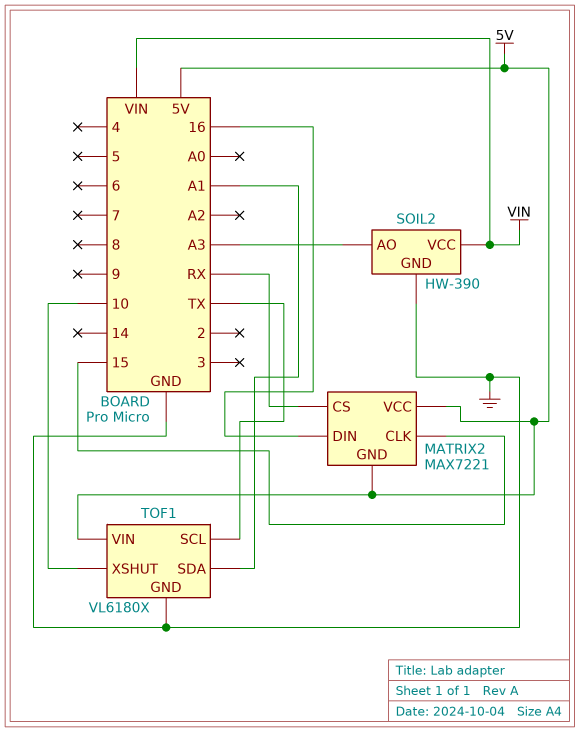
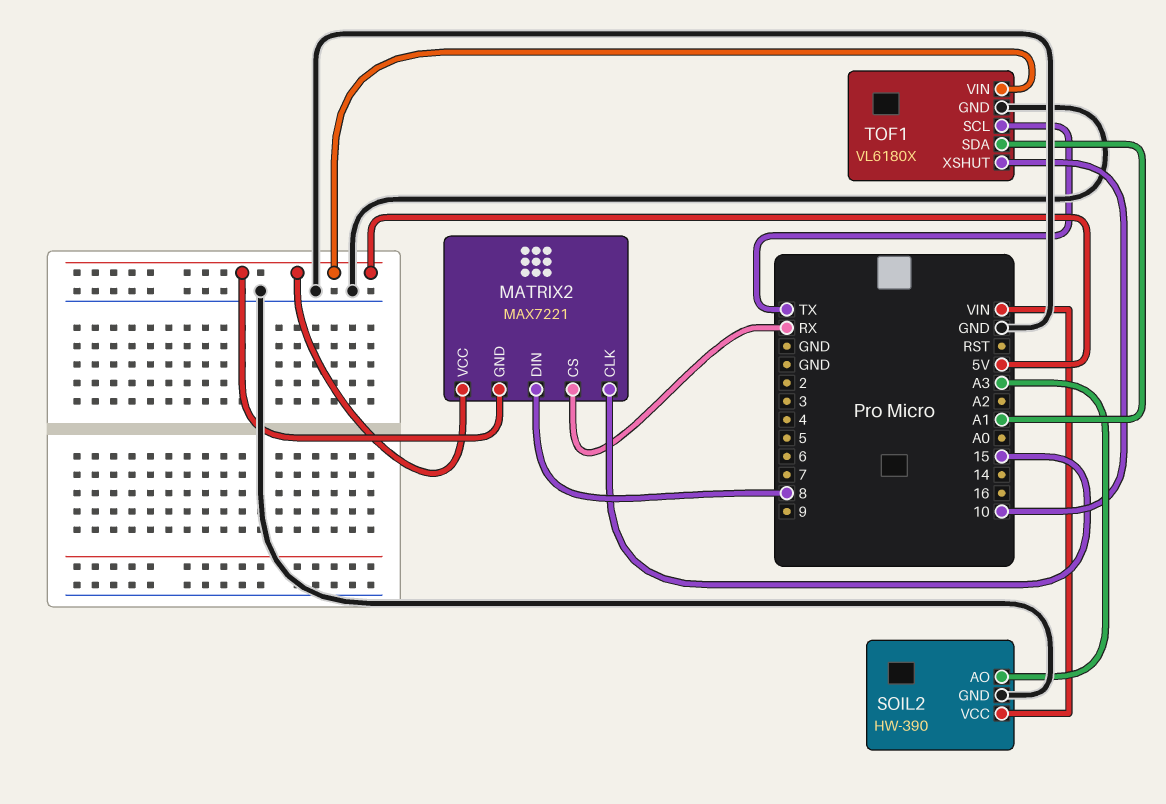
MATRIX2 pin DIN: 16 -> 8

